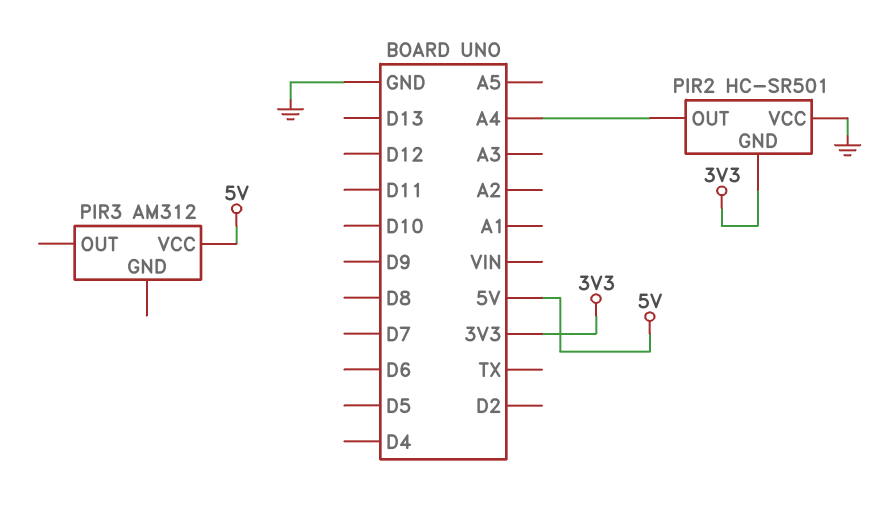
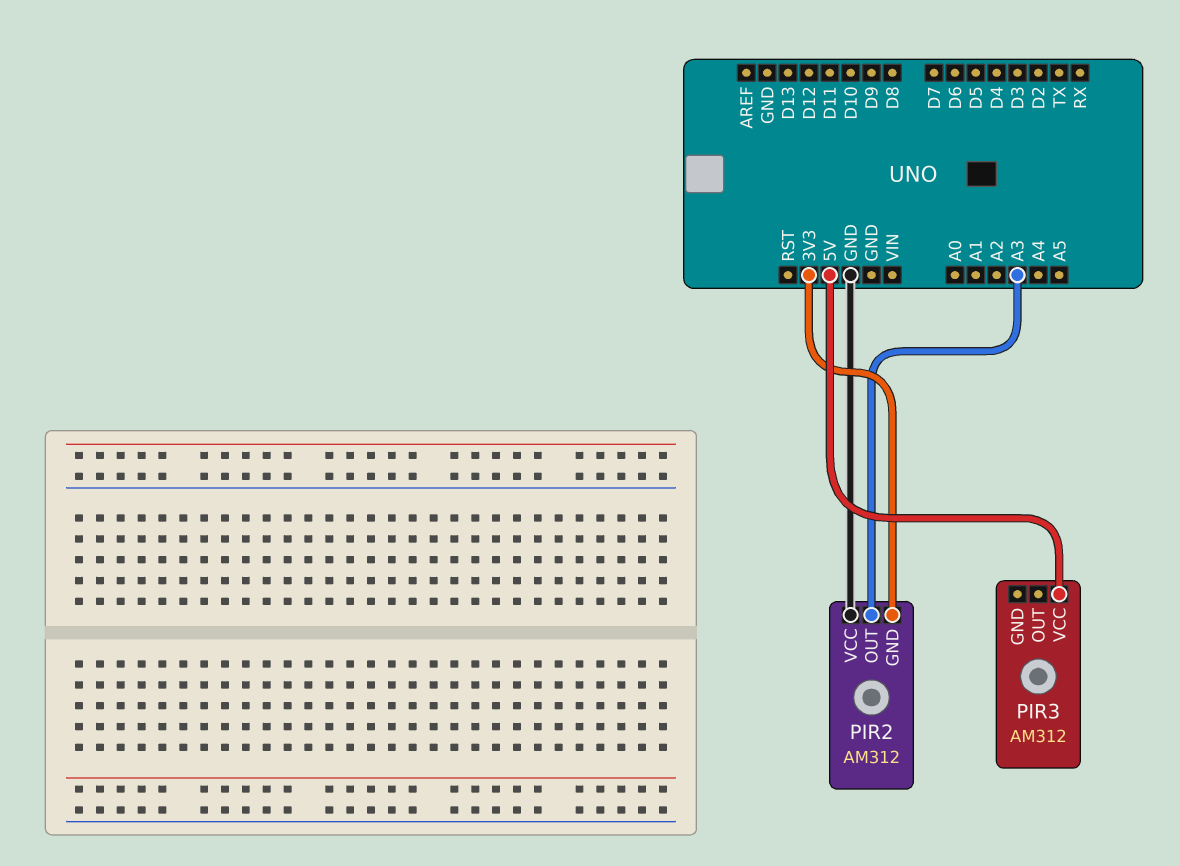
PIR2: HC-SR501 -> AM312
PIR2 pin OUT: A4 -> A3

